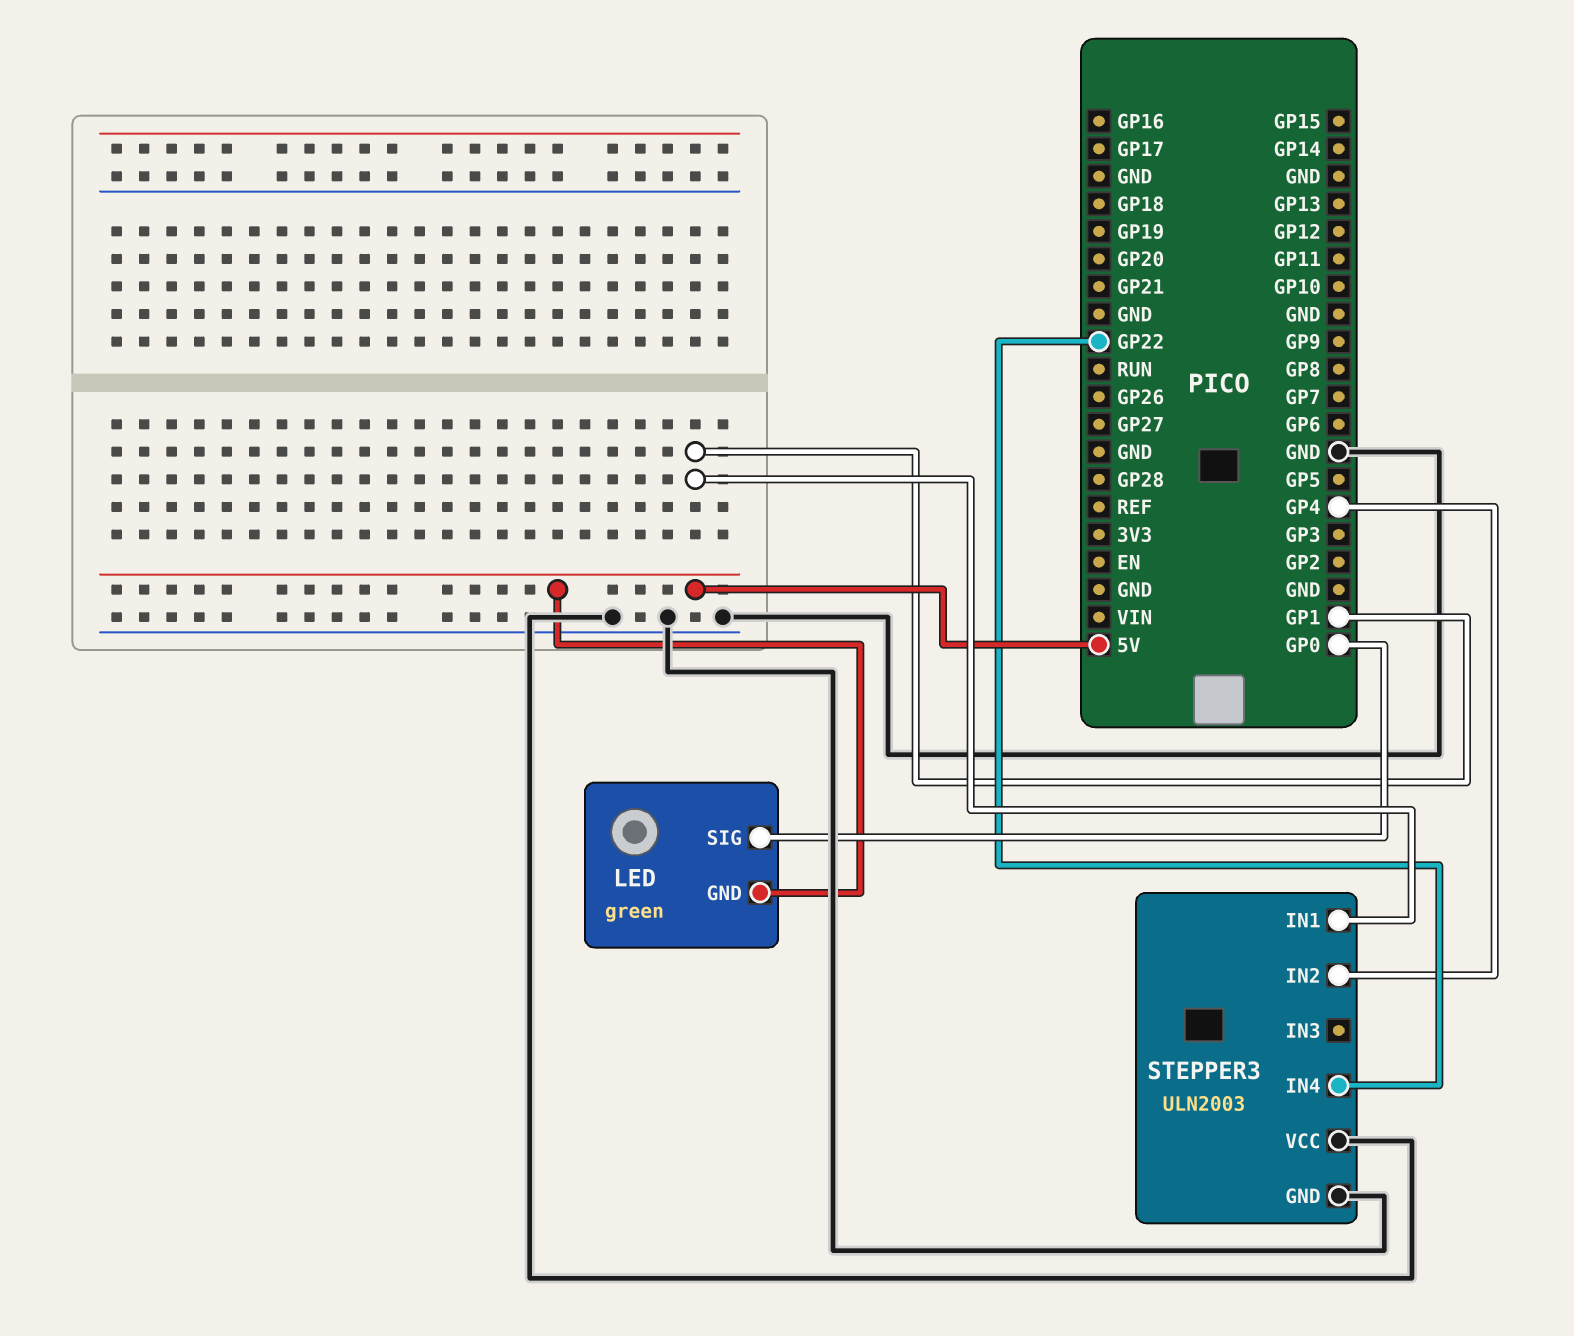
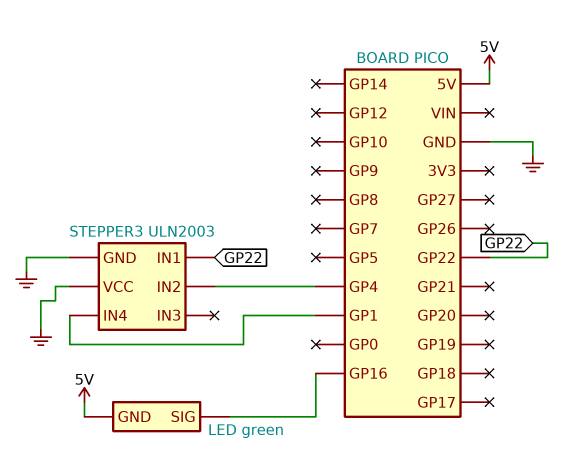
LED pin SIG: GP0 -> GP16
STEPPER3 pin IN1: GP1 -> GP22
STEPPER3 pin IN4: GP22 -> GP1

